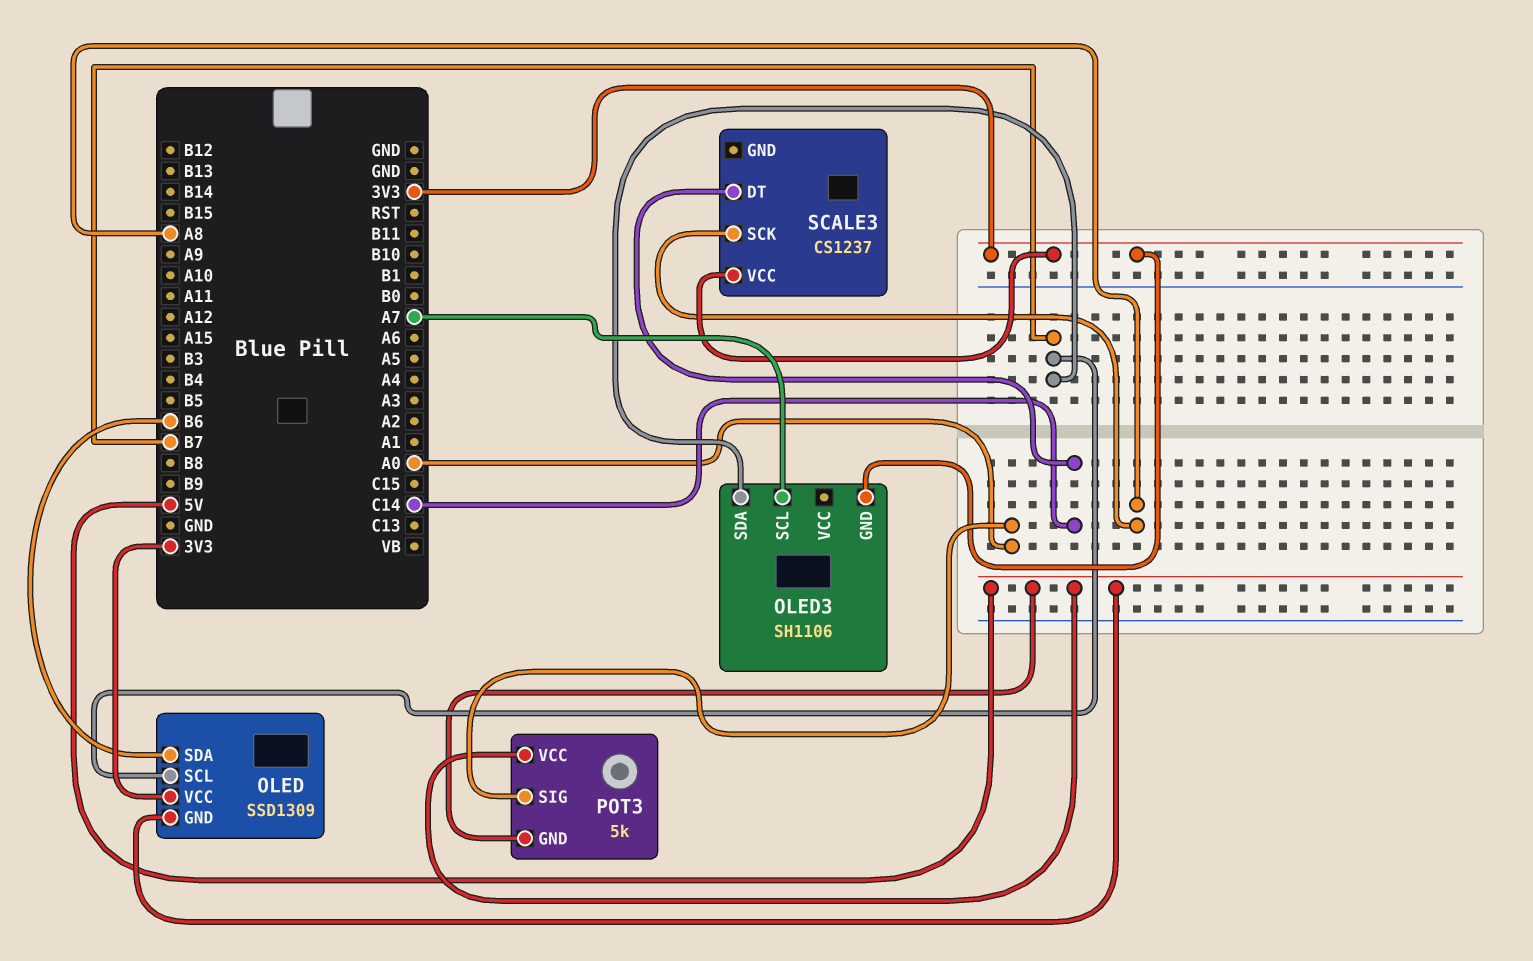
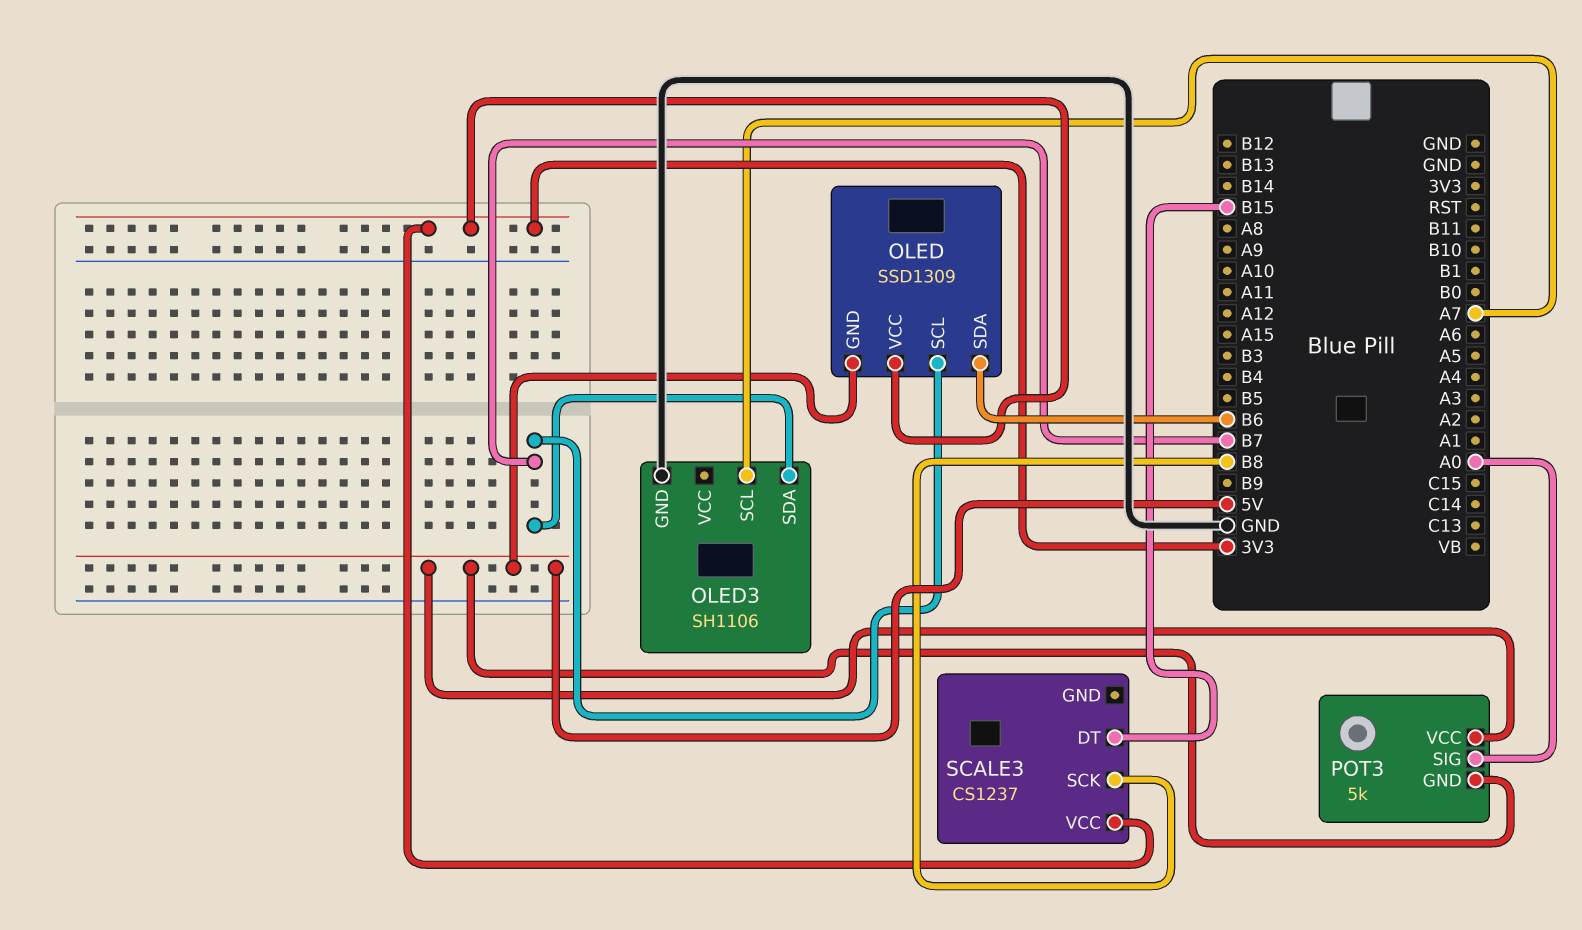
OLED3 pin GND: 3V3 -> GND
SCALE3 pin DT: C14 -> B15
SCALE3 pin SCK: A8 -> B8

